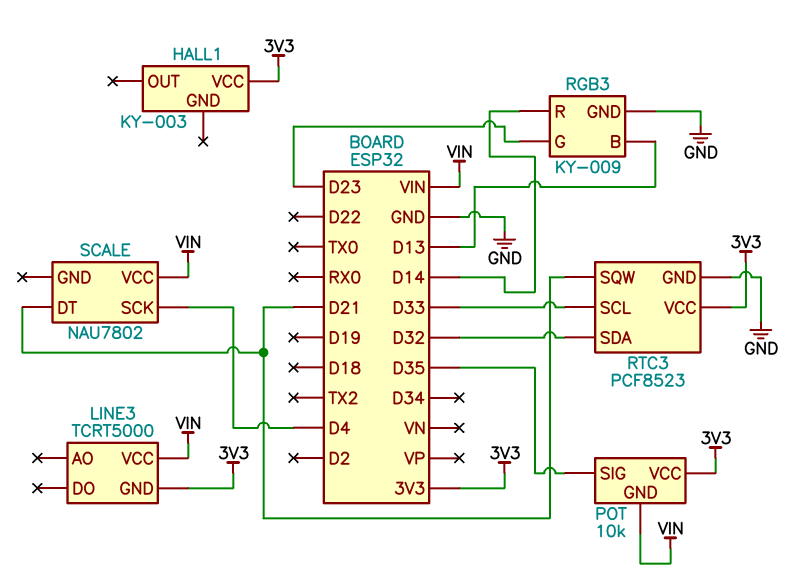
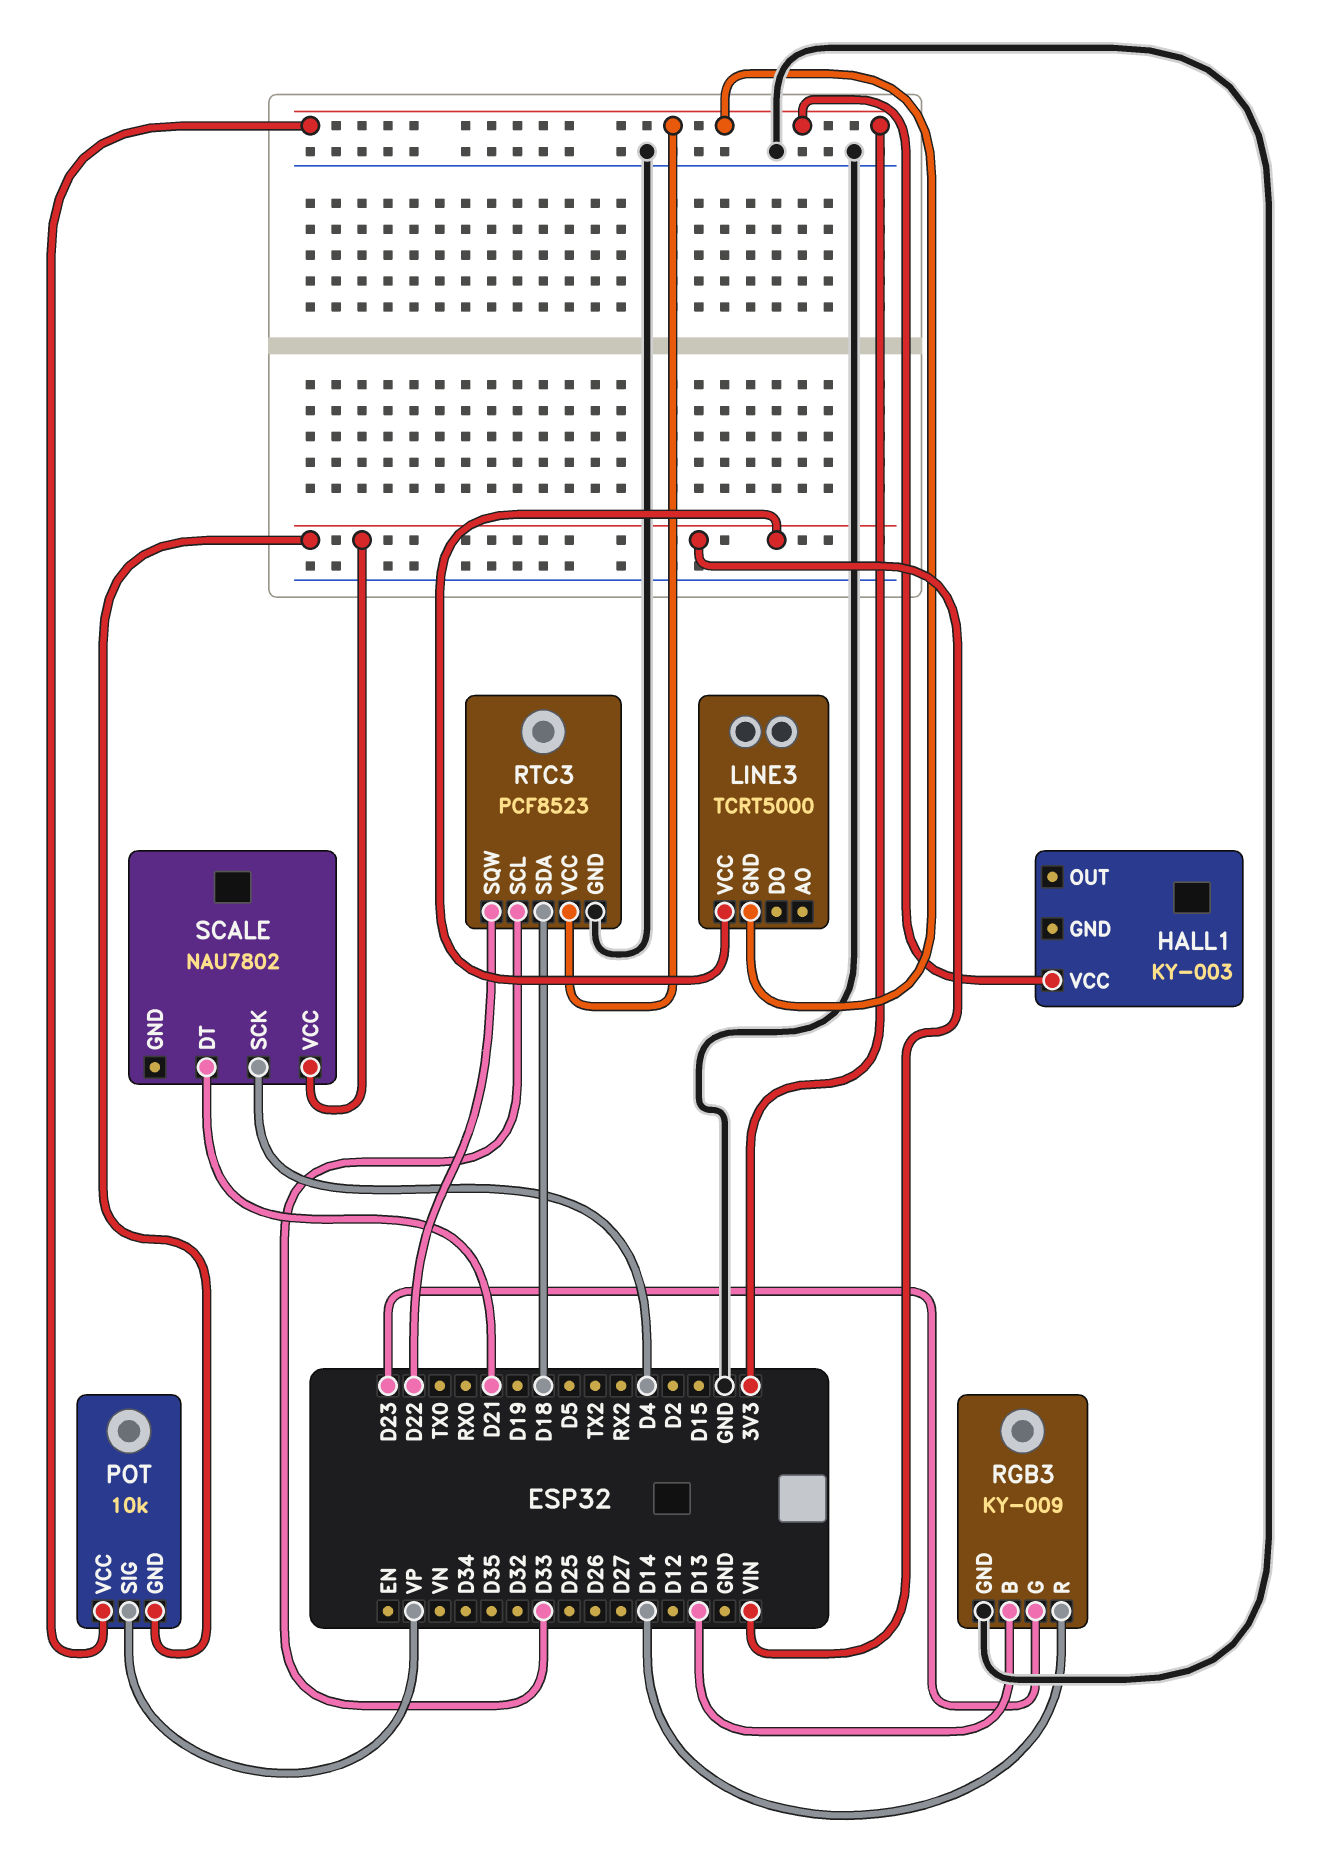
POT pin SIG: D35 -> VP
RTC3 pin SDA: D32 -> D18
RTC3 pin SQW: D21 -> D22

